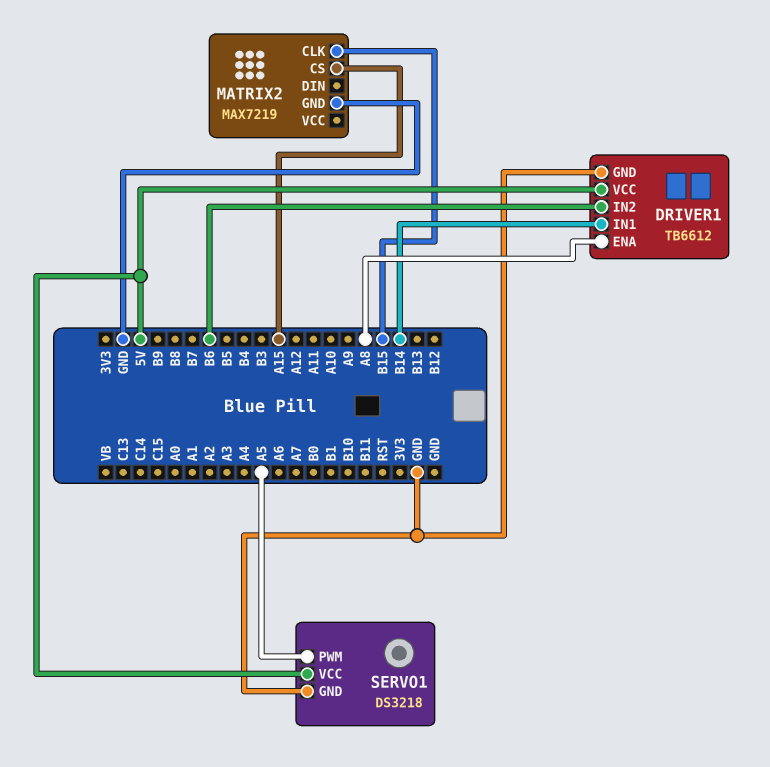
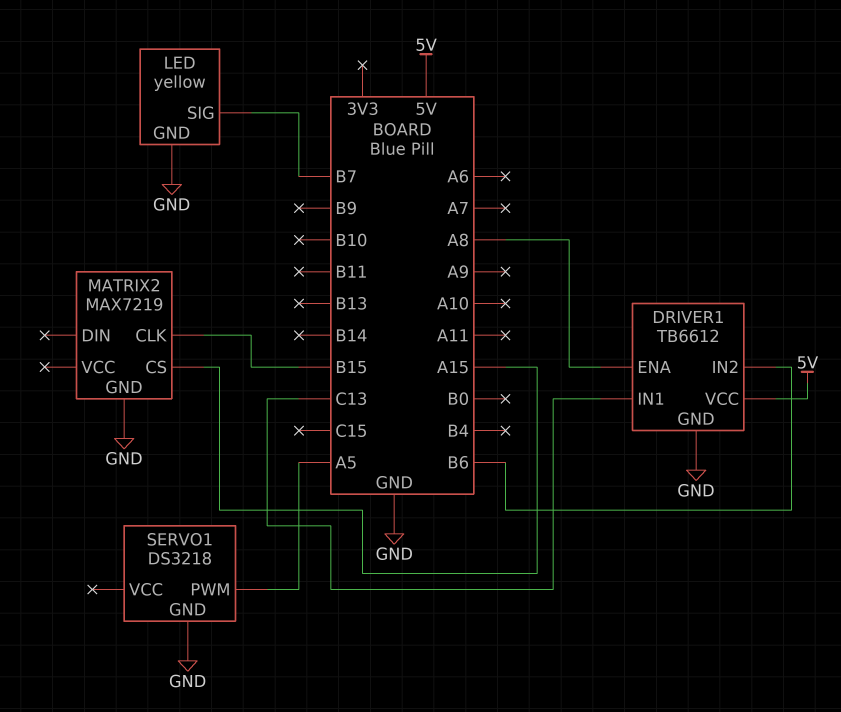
DRIVER1 pin IN1: B14 -> C13
LED: none -> yellow
LED pin GND: none -> GND
LED pin SIG: none -> B7
SERVO1 pin VCC: 5V -> none

